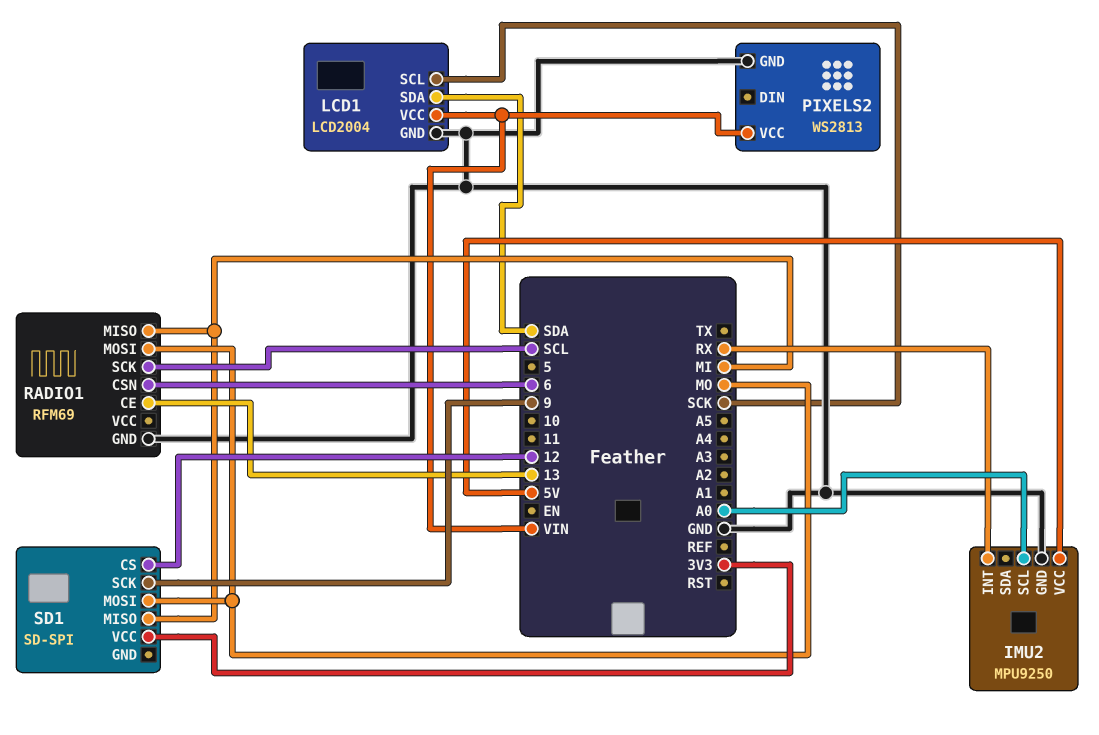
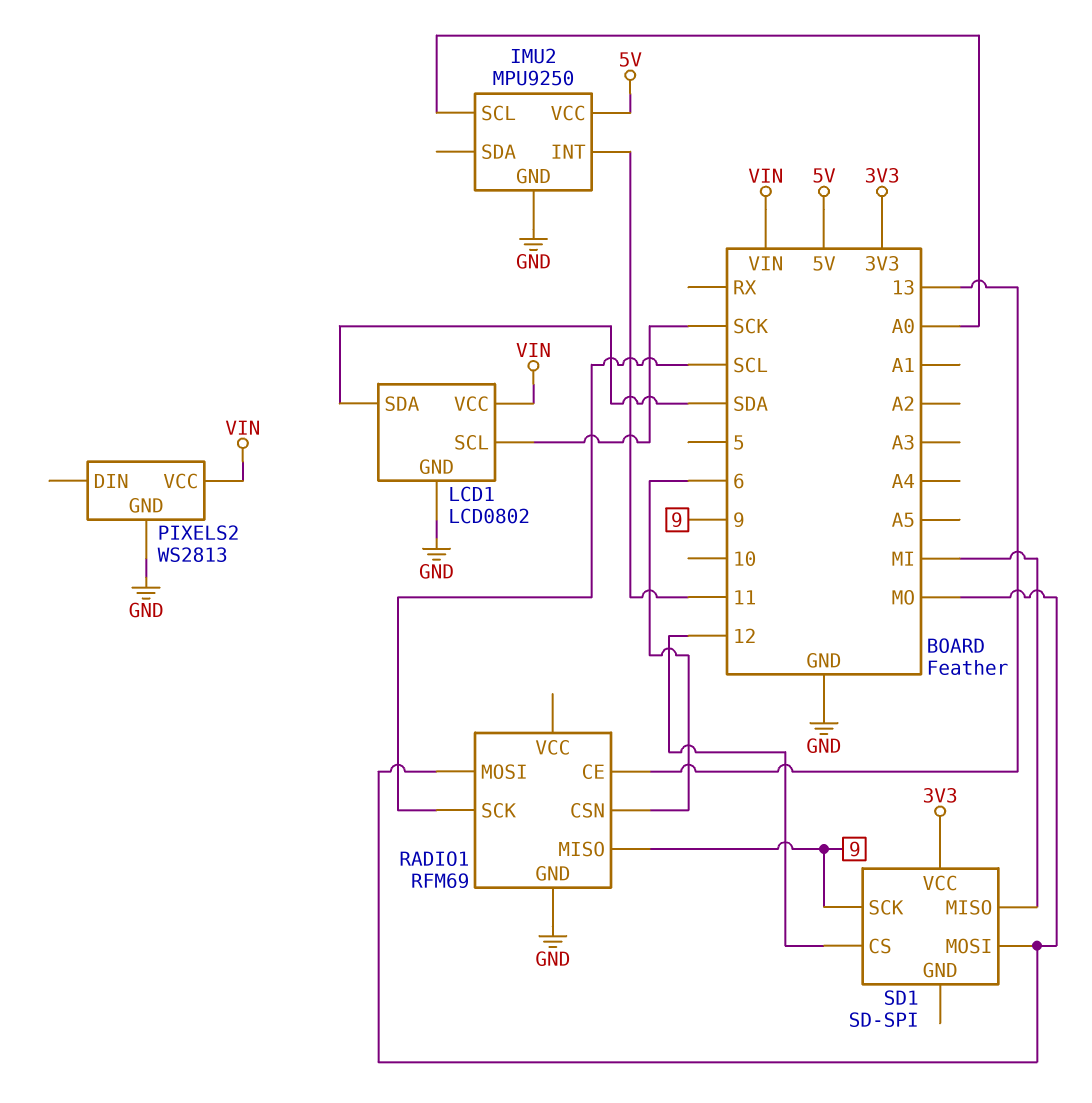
IMU2 pin INT: RX -> 11
LCD1: LCD2004 -> LCD0802
RADIO1 pin MISO: MI -> 9

